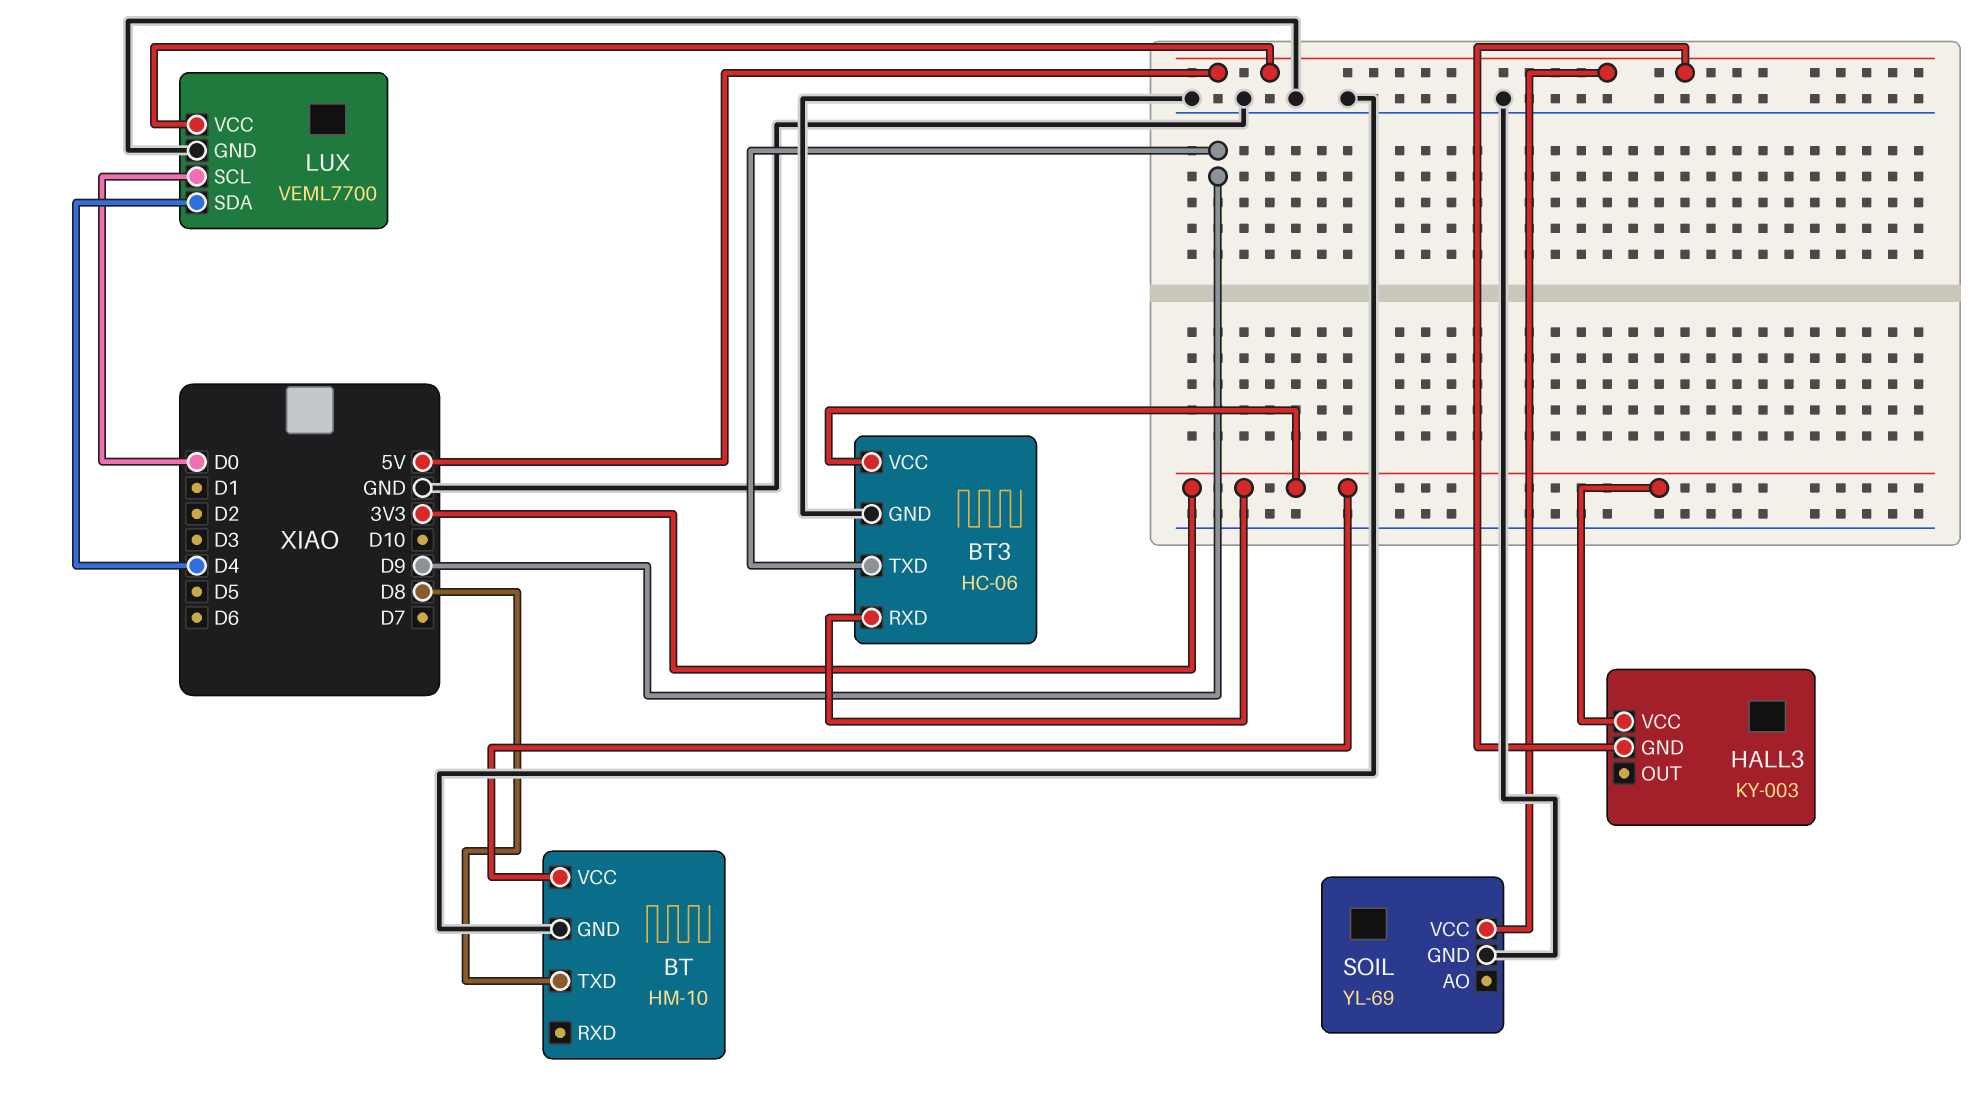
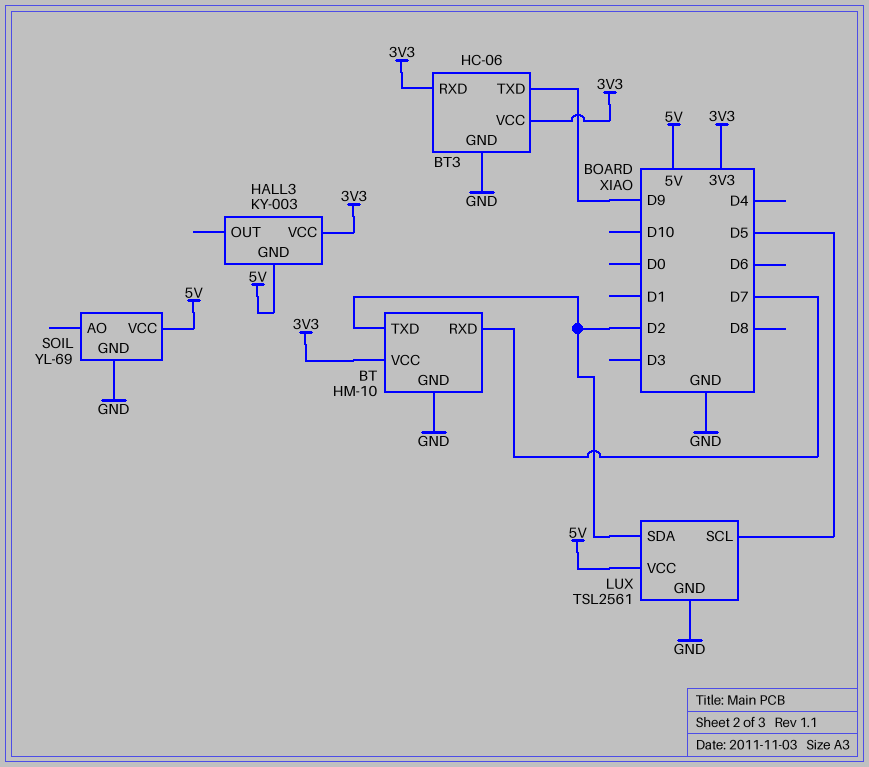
BT pin RXD: none -> D7
BT pin TXD: D8 -> D2
LUX: VEML7700 -> TSL2561
LUX pin SCL: D0 -> D5
LUX pin SDA: D4 -> D2

